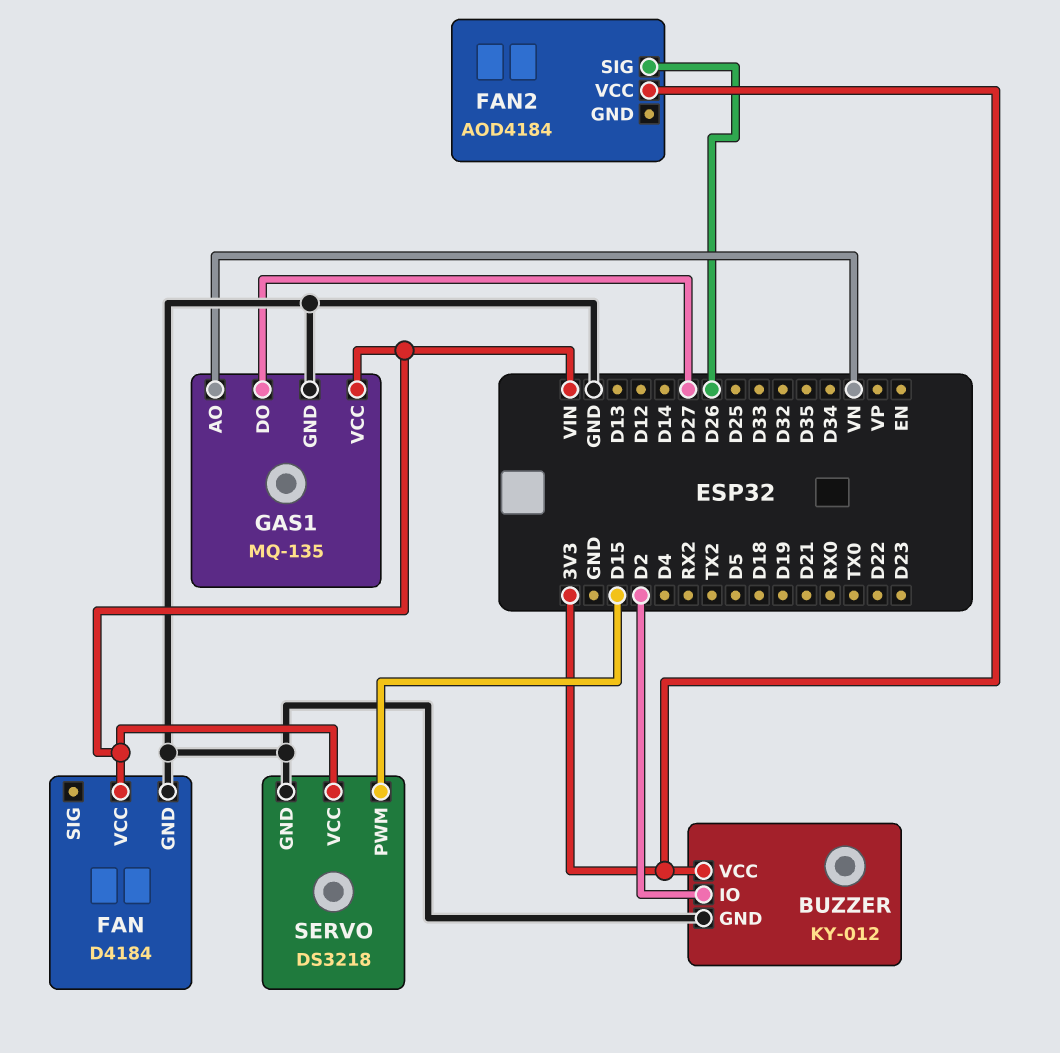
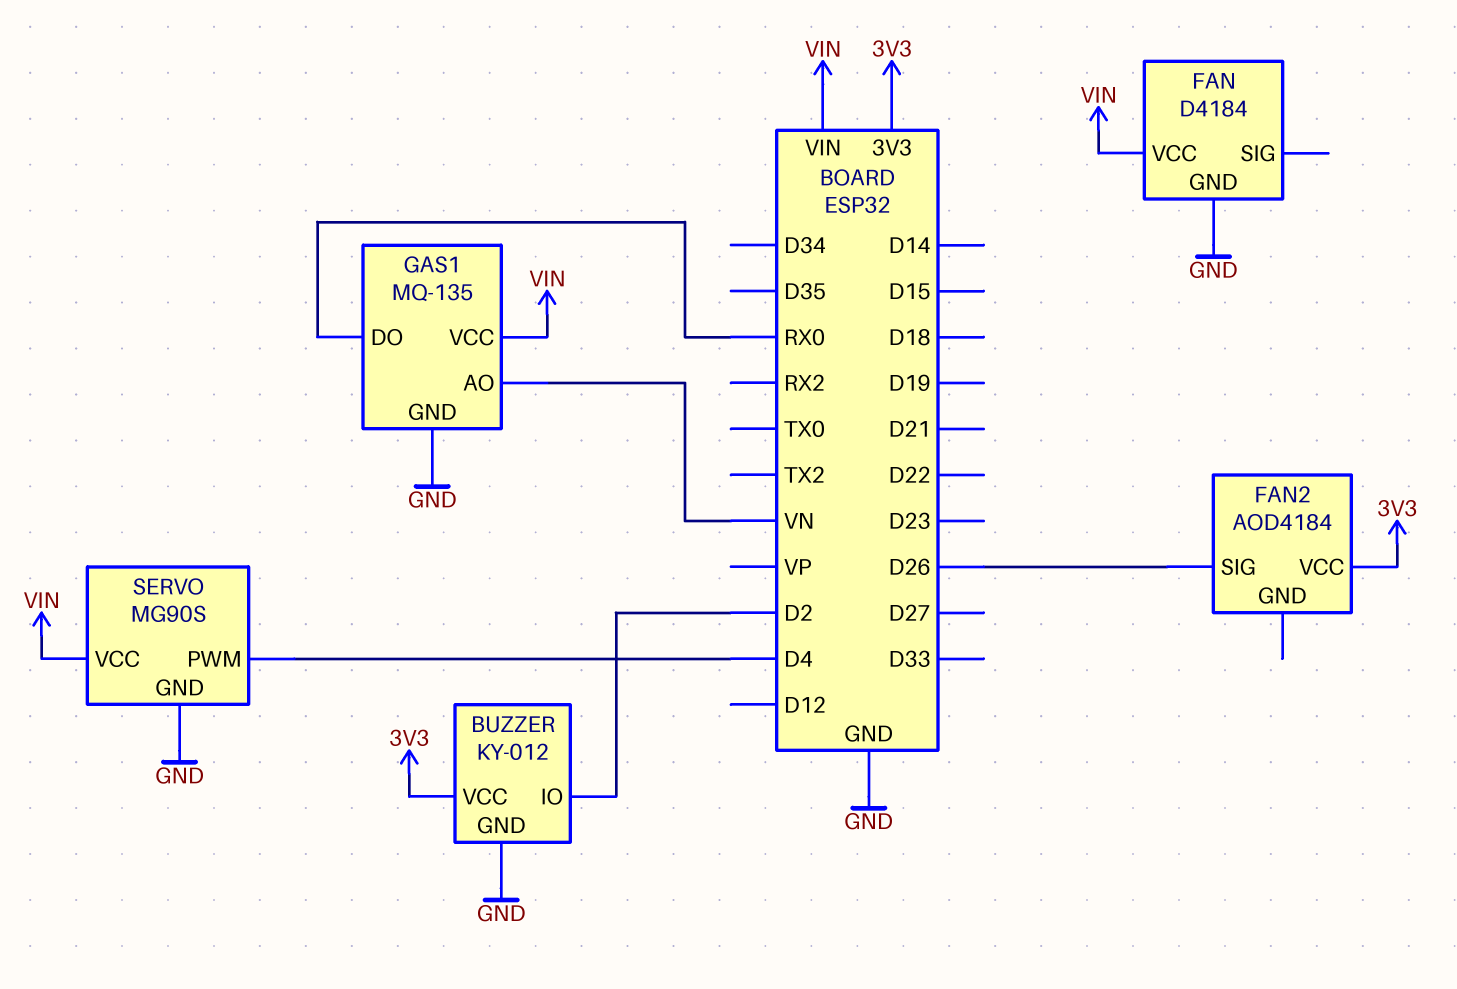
GAS1 pin DO: D27 -> RX0
SERVO: DS3218 -> MG90S
SERVO pin PWM: D15 -> D4

